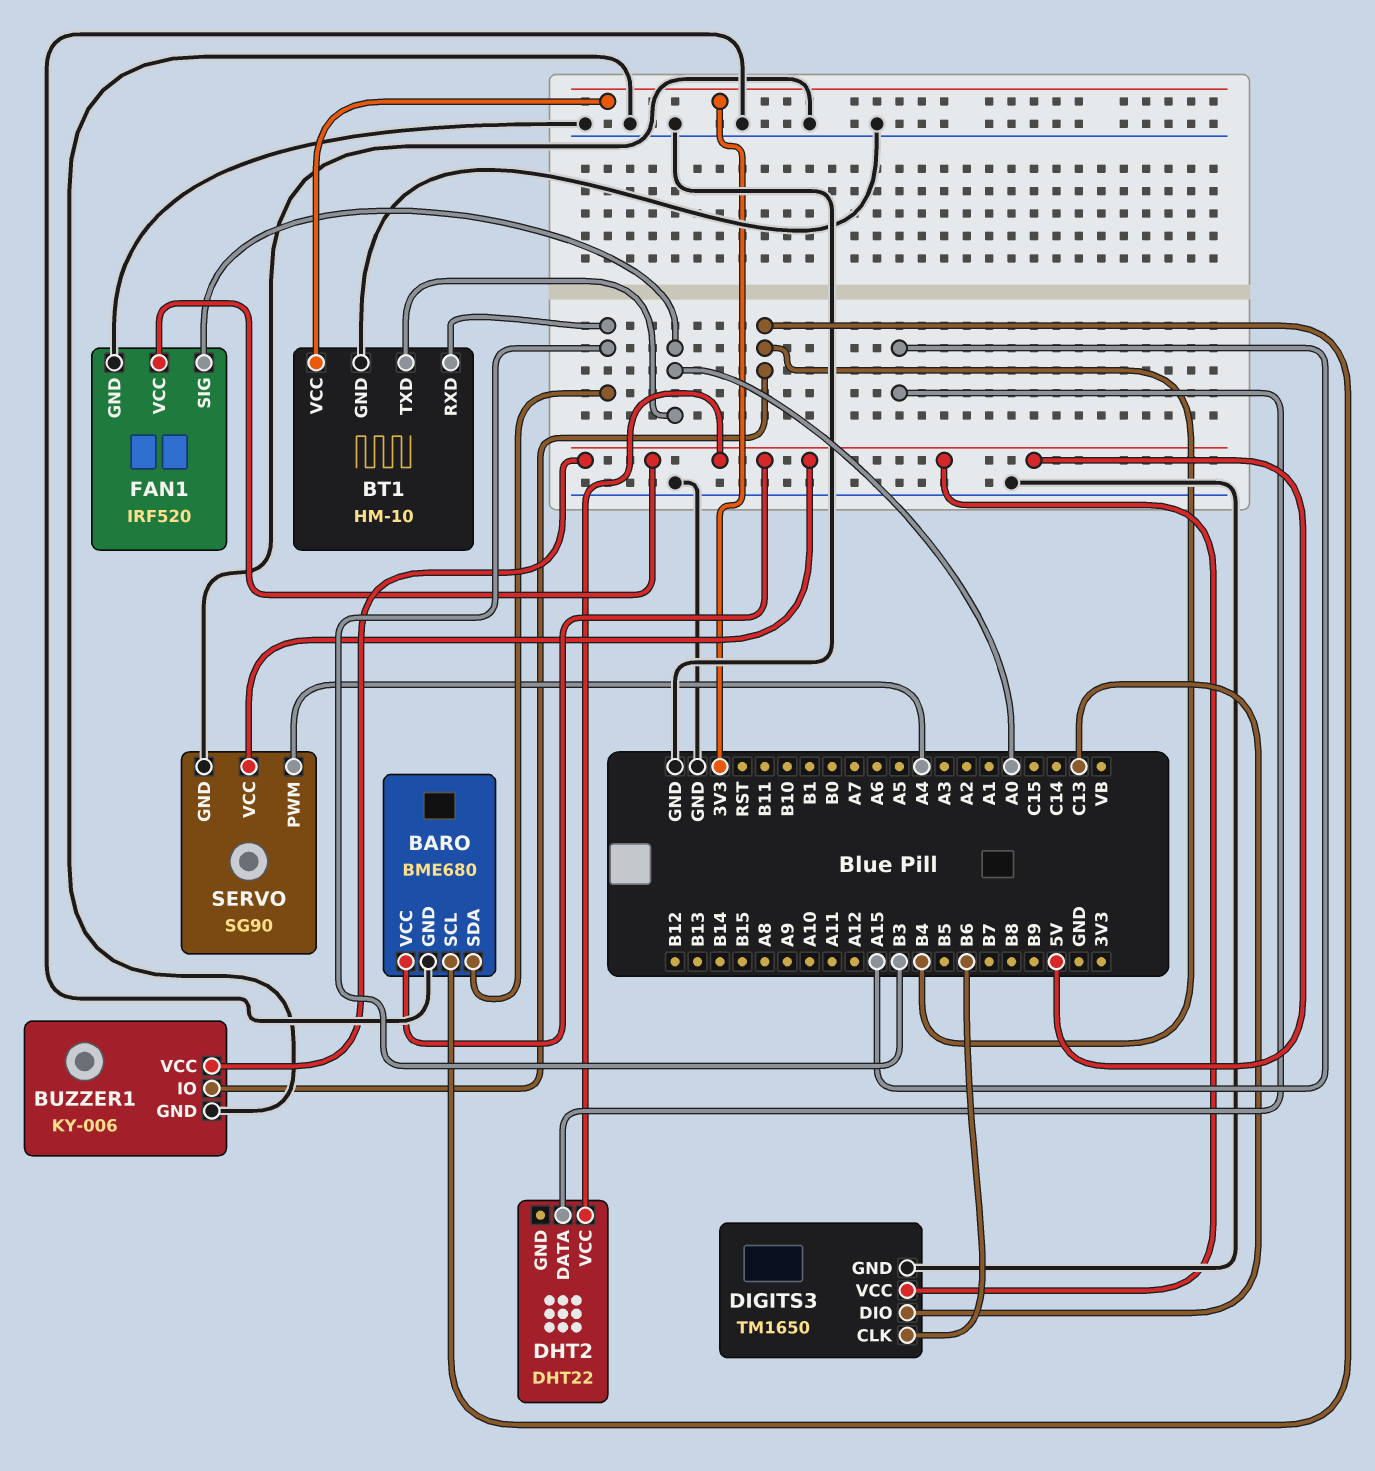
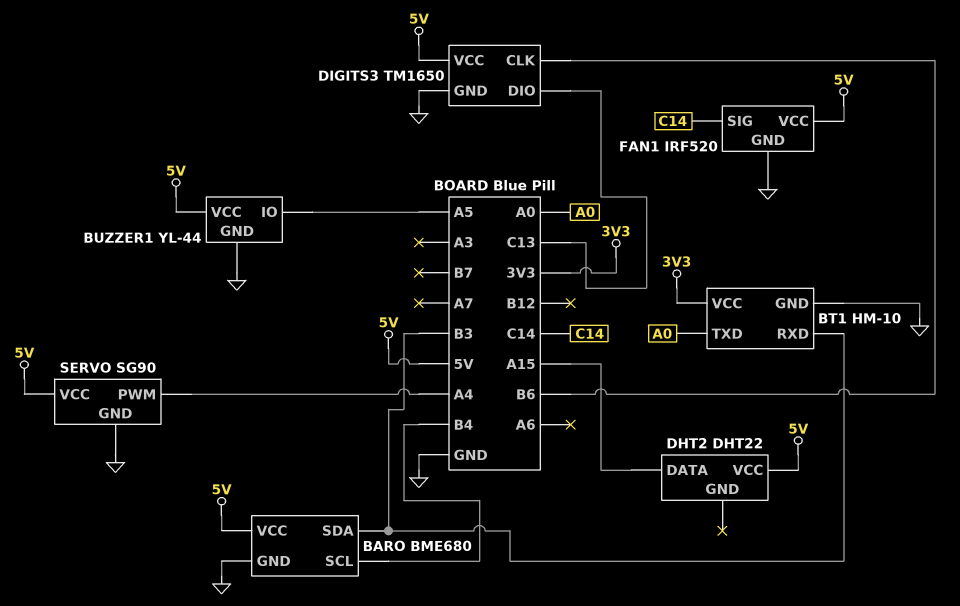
BUZZER1: KY-006 -> YL-44
BUZZER1 pin IO: B4 -> A5
FAN1 pin SIG: A0 -> C14

